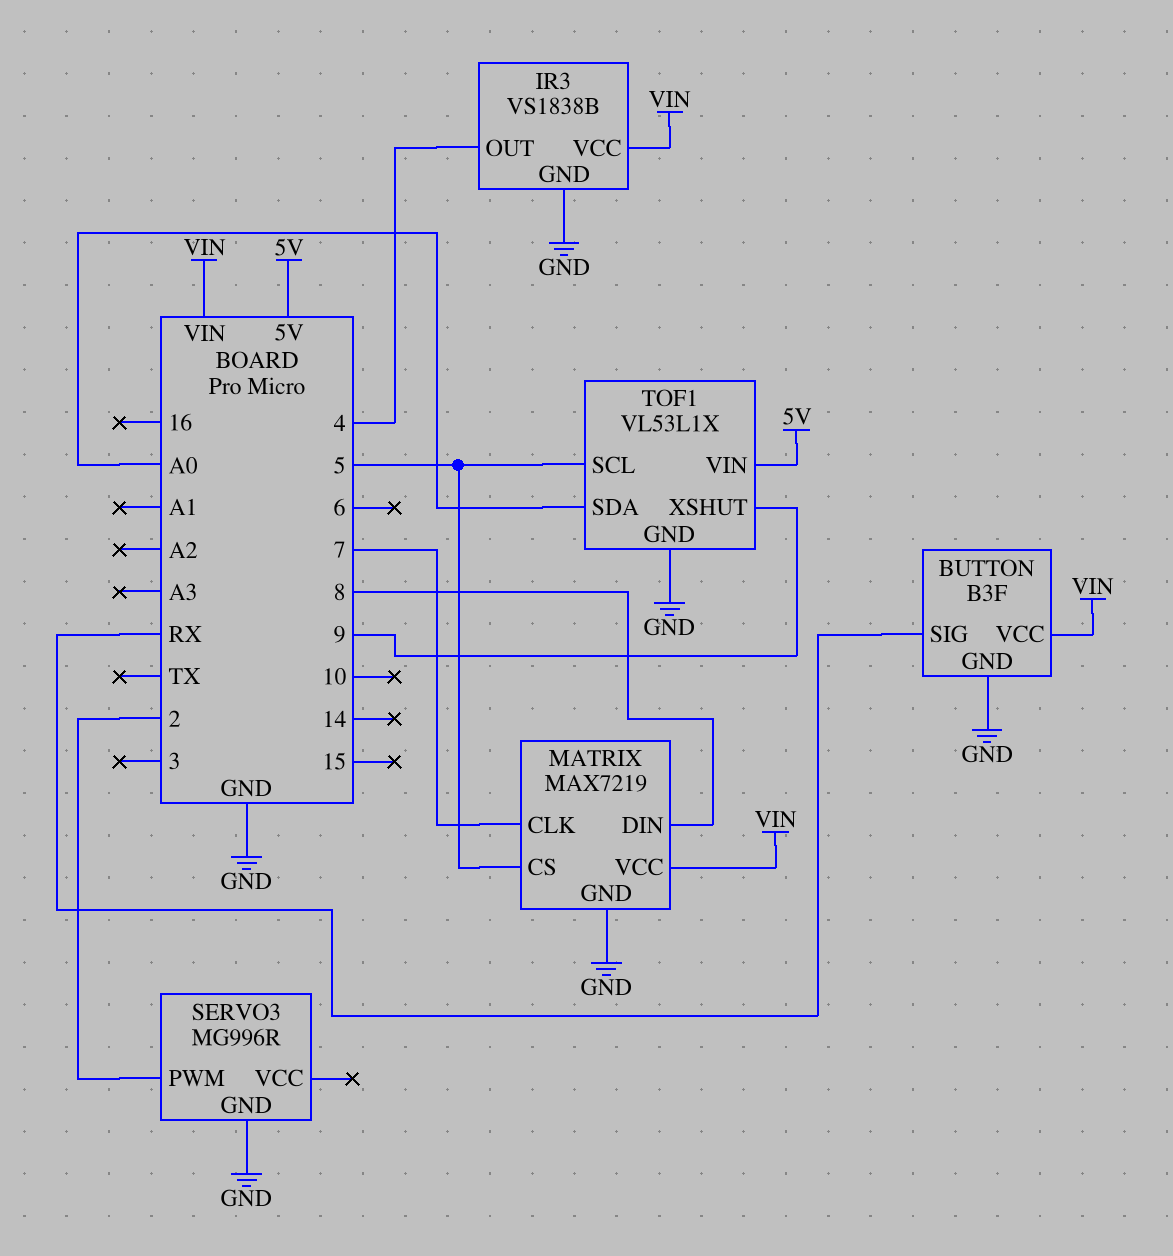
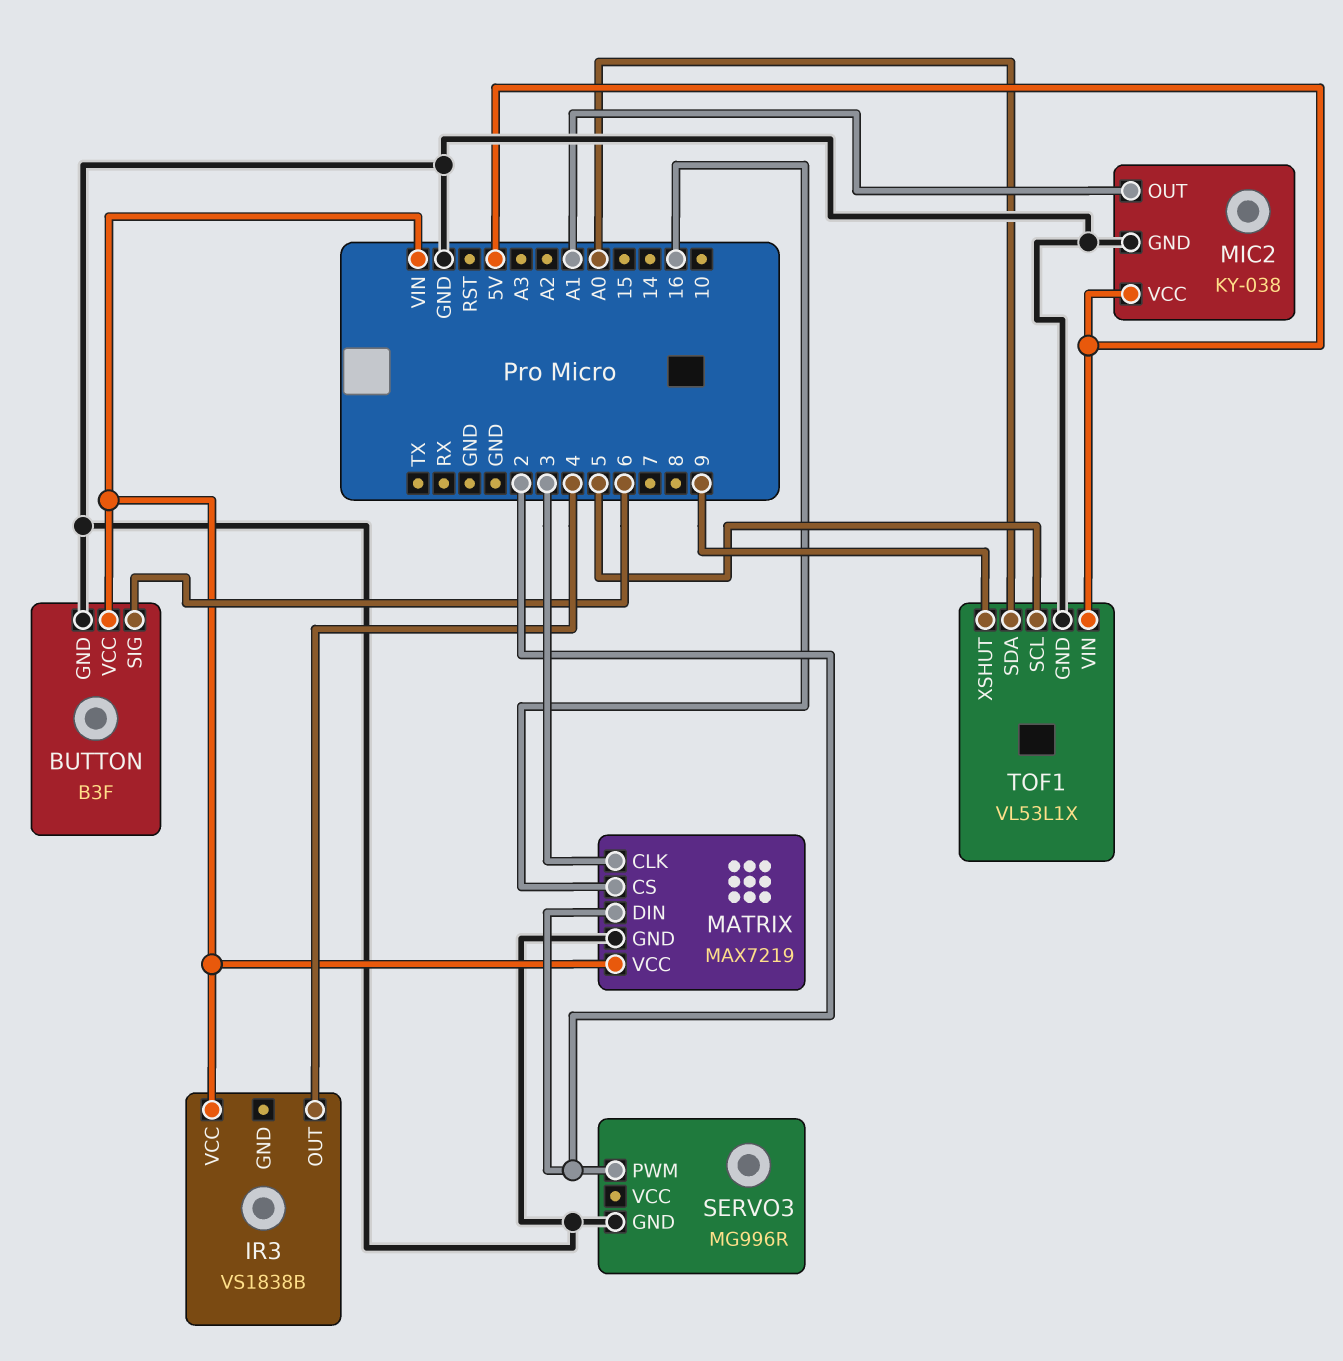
BUTTON pin SIG: RX -> 6
IR3 pin GND: GND -> none
MATRIX pin CLK: 7 -> 3
MATRIX pin CS: 5 -> 16
MATRIX pin DIN: 8 -> 2
MIC2: none -> KY-038
MIC2 pin GND: none -> GND
MIC2 pin OUT: none -> A1
MIC2 pin VCC: none -> 5V

